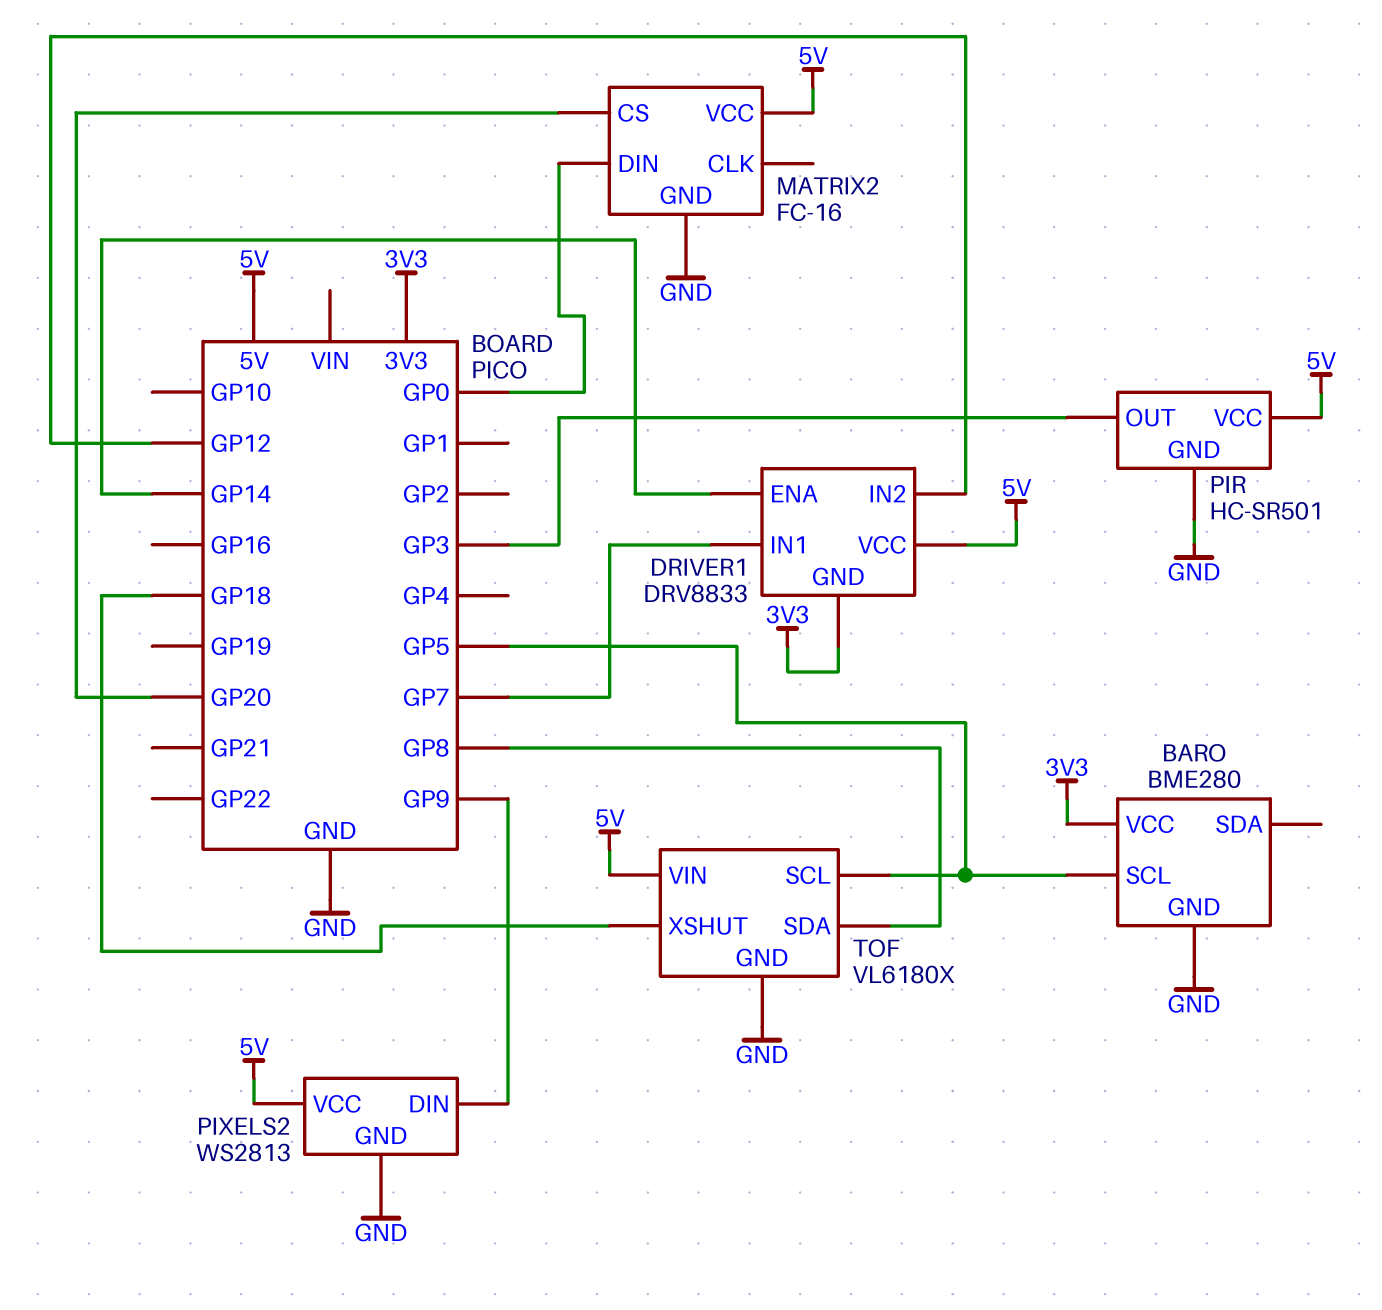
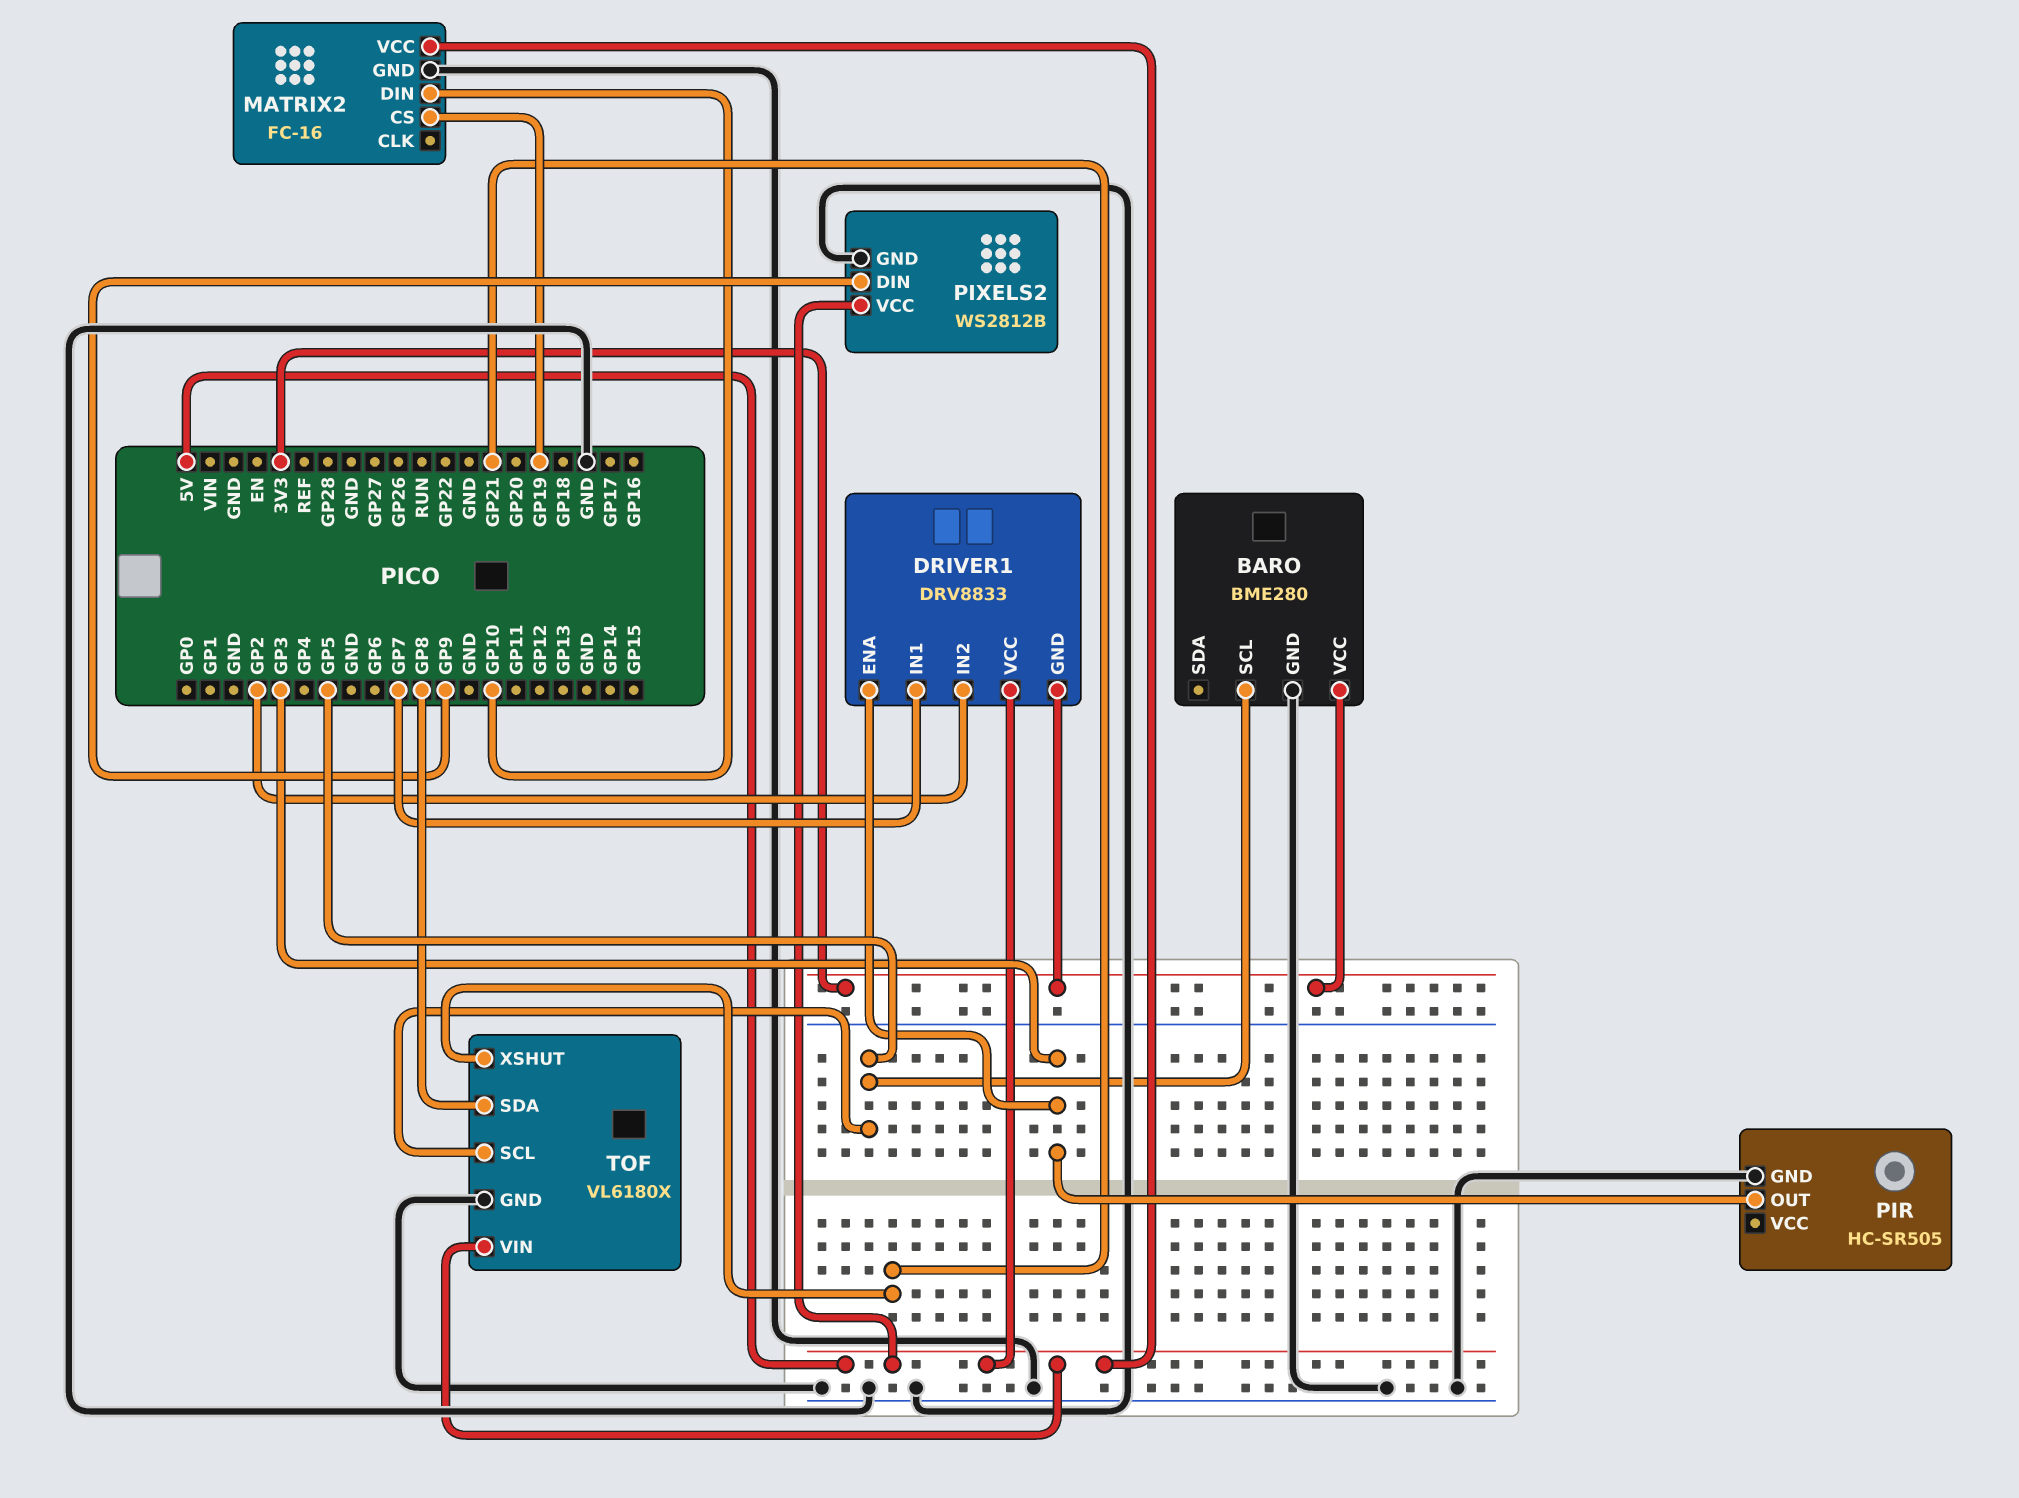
DRIVER1 pin ENA: GP14 -> GP3
DRIVER1 pin IN2: GP12 -> GP2
MATRIX2 pin CS: GP20 -> GP19
MATRIX2 pin DIN: GP0 -> GP10
PIR: HC-SR501 -> HC-SR505
PIR pin VCC: 5V -> none
PIXELS2: WS2813 -> WS2812B
TOF pin XSHUT: GP18 -> GP21

